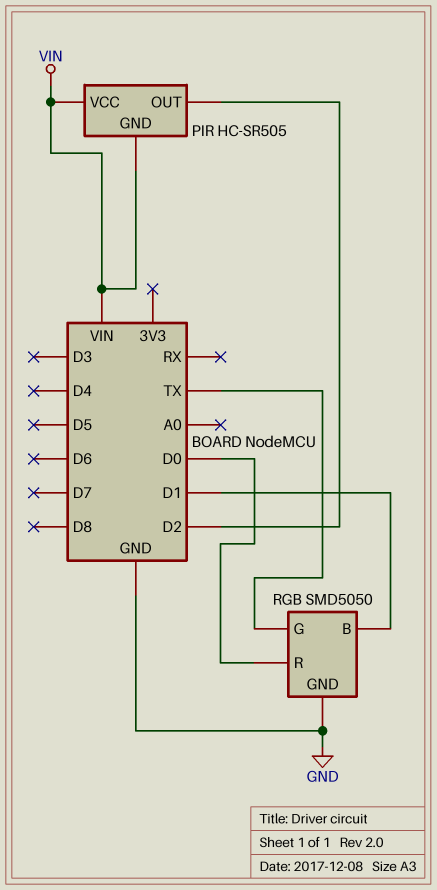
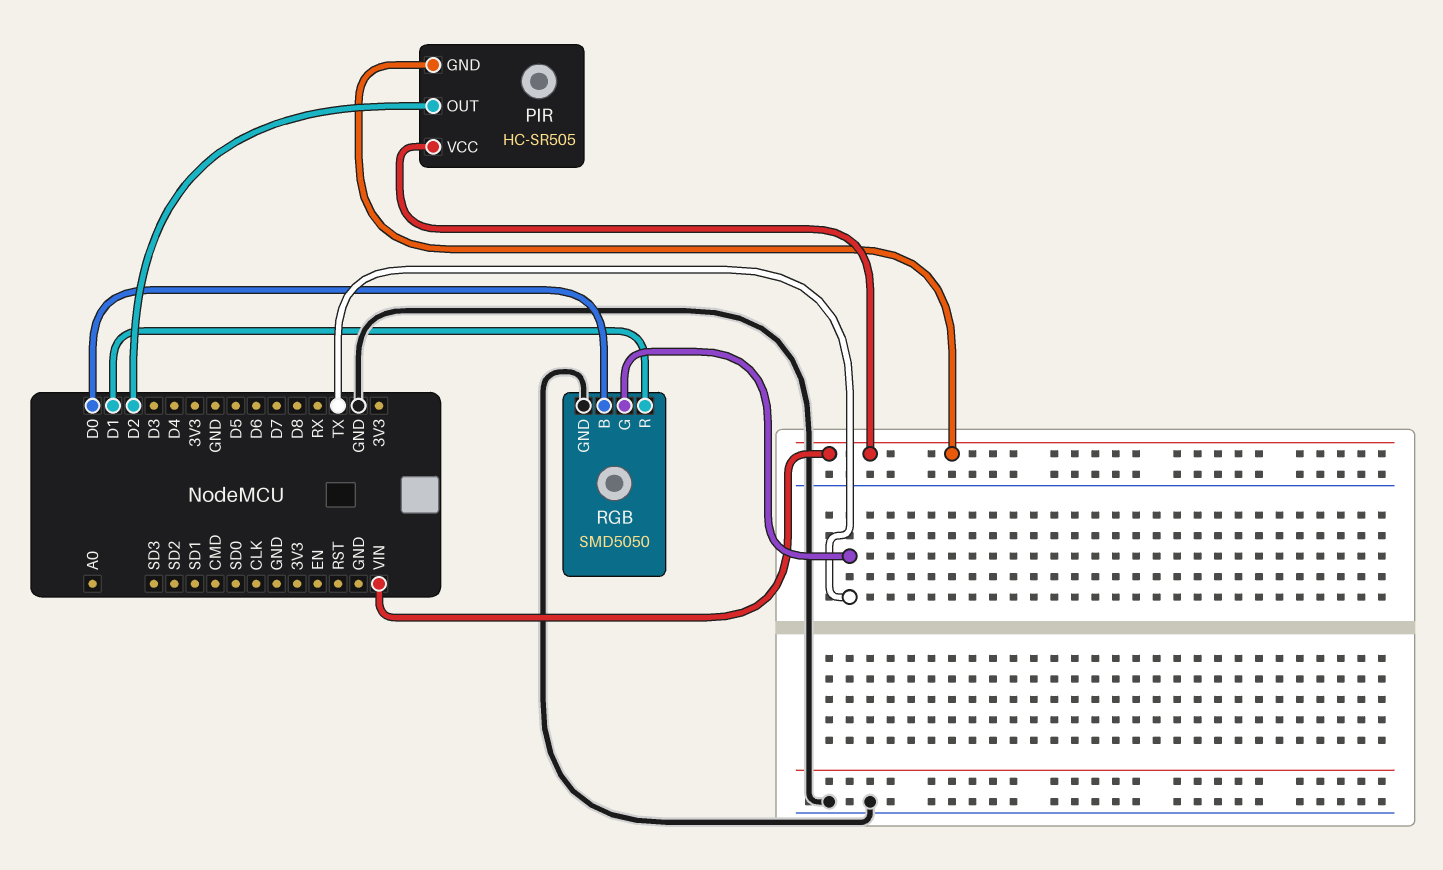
RGB pin B: D1 -> D0
RGB pin R: D0 -> D1

